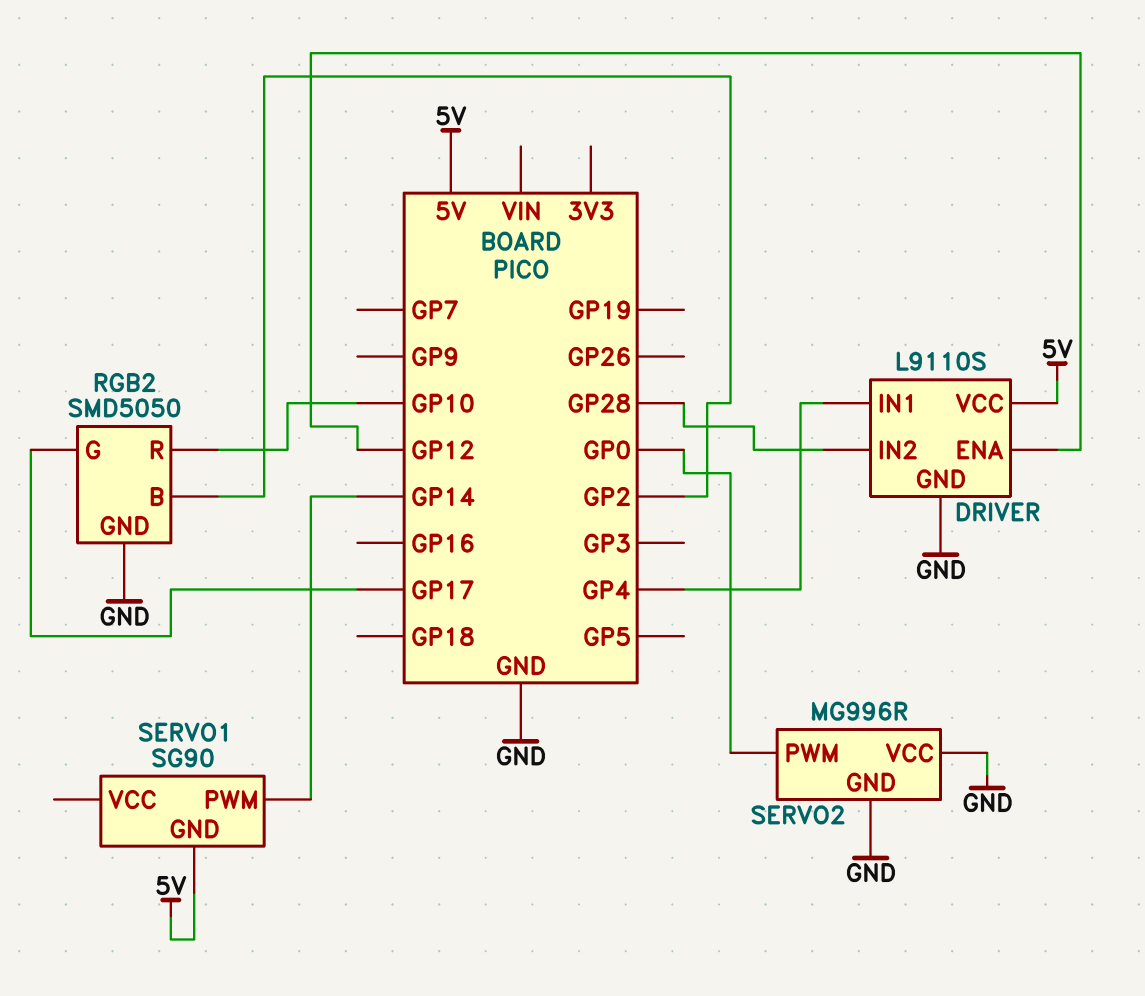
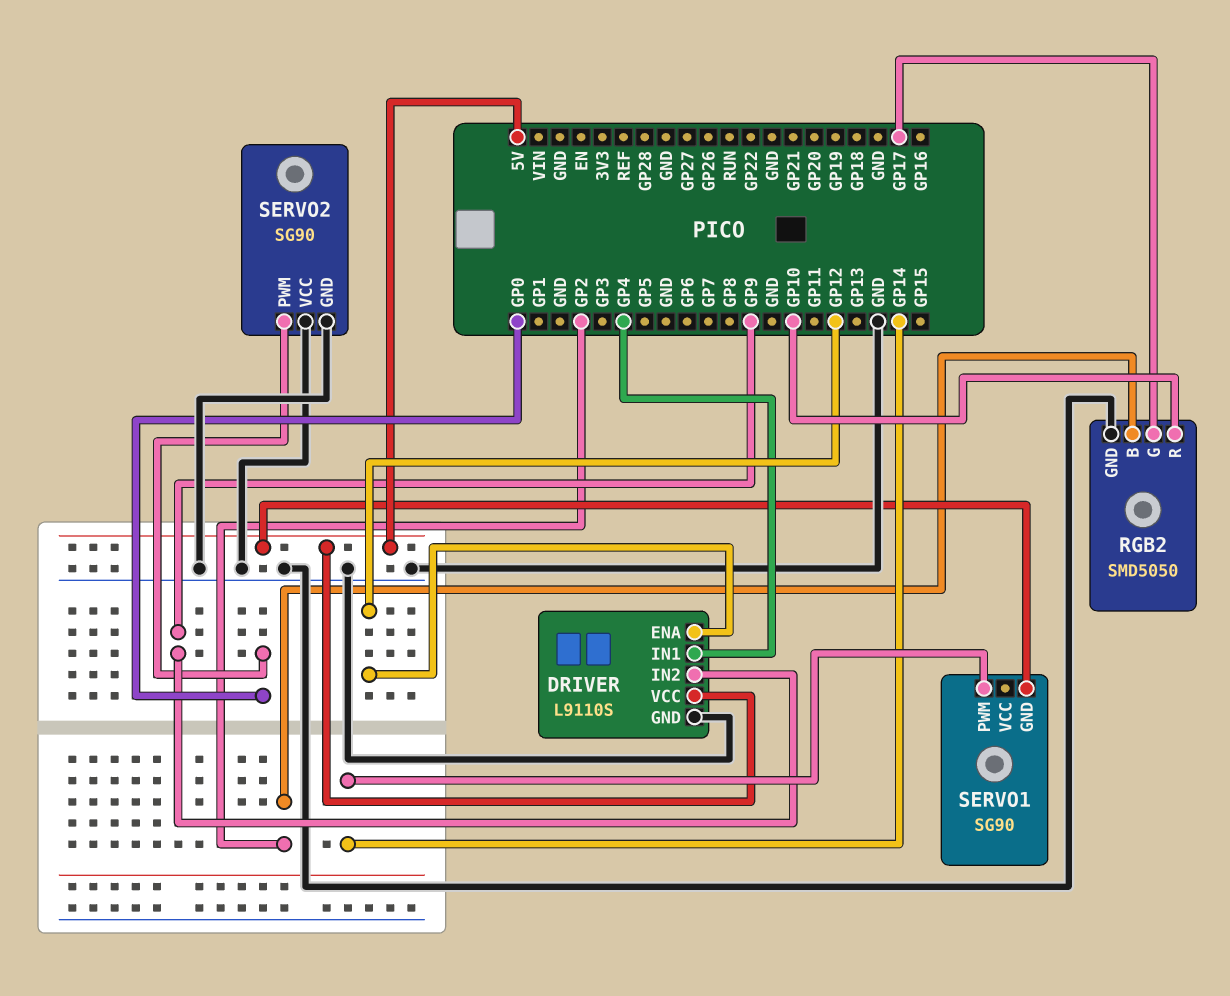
DRIVER pin IN2: GP28 -> GP9
SERVO2: MG996R -> SG90

